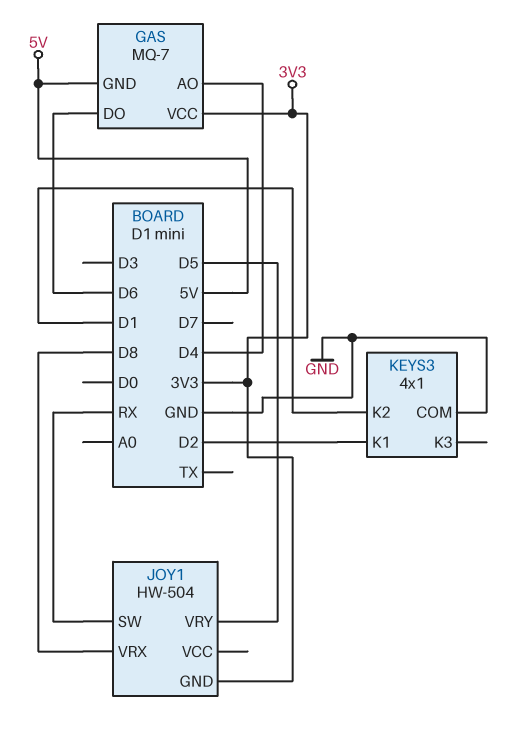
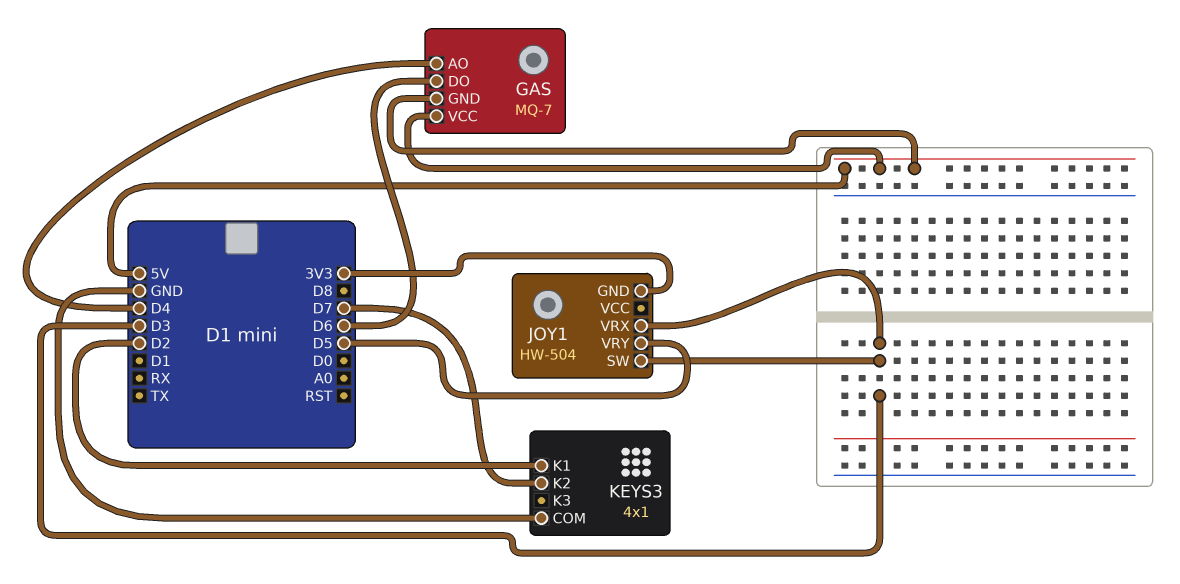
GAS pin VCC: 3V3 -> 5V
JOY1 pin SW: RX -> D3
JOY1 pin VRX: D8 -> D3
KEYS3 pin K2: D1 -> D7

